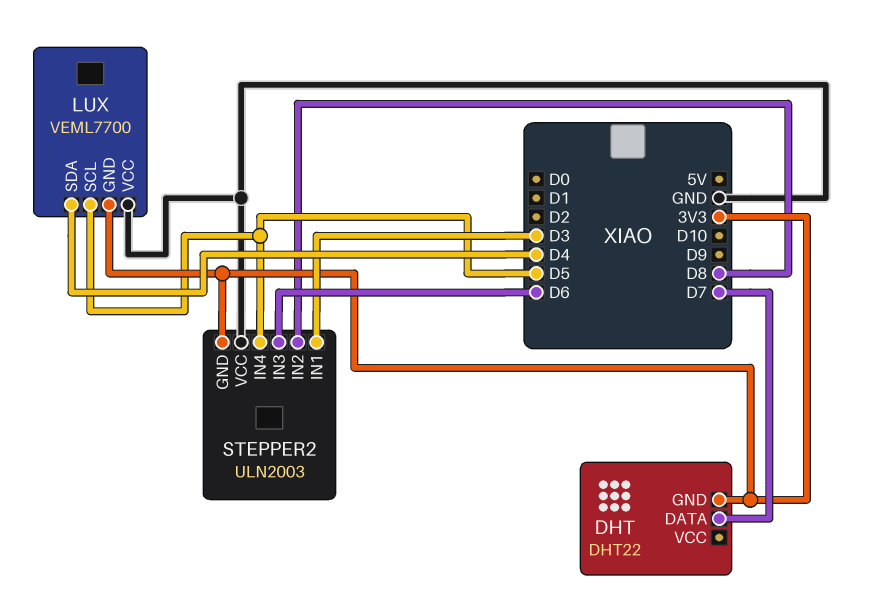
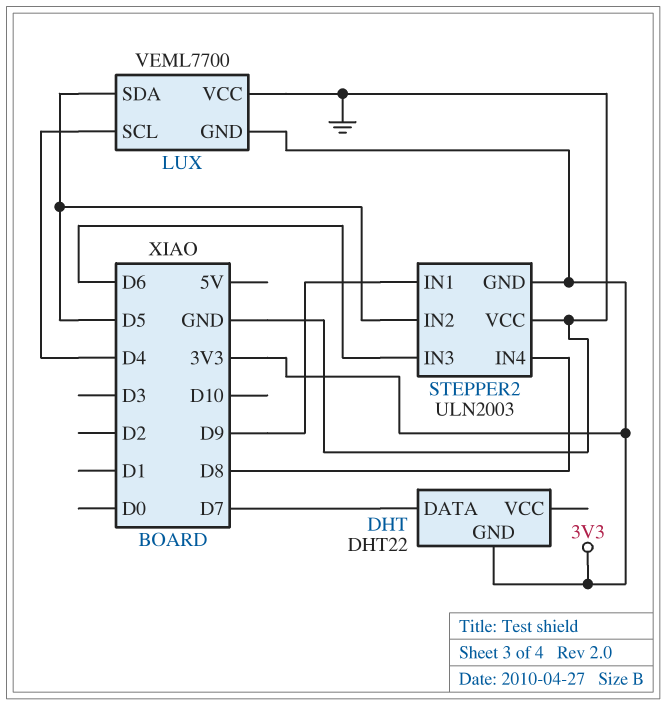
LUX pin SCL: D5 -> D4
LUX pin SDA: D4 -> D5
STEPPER2 pin IN1: D3 -> D9
STEPPER2 pin IN2: D8 -> D5
STEPPER2 pin IN4: D5 -> D8

